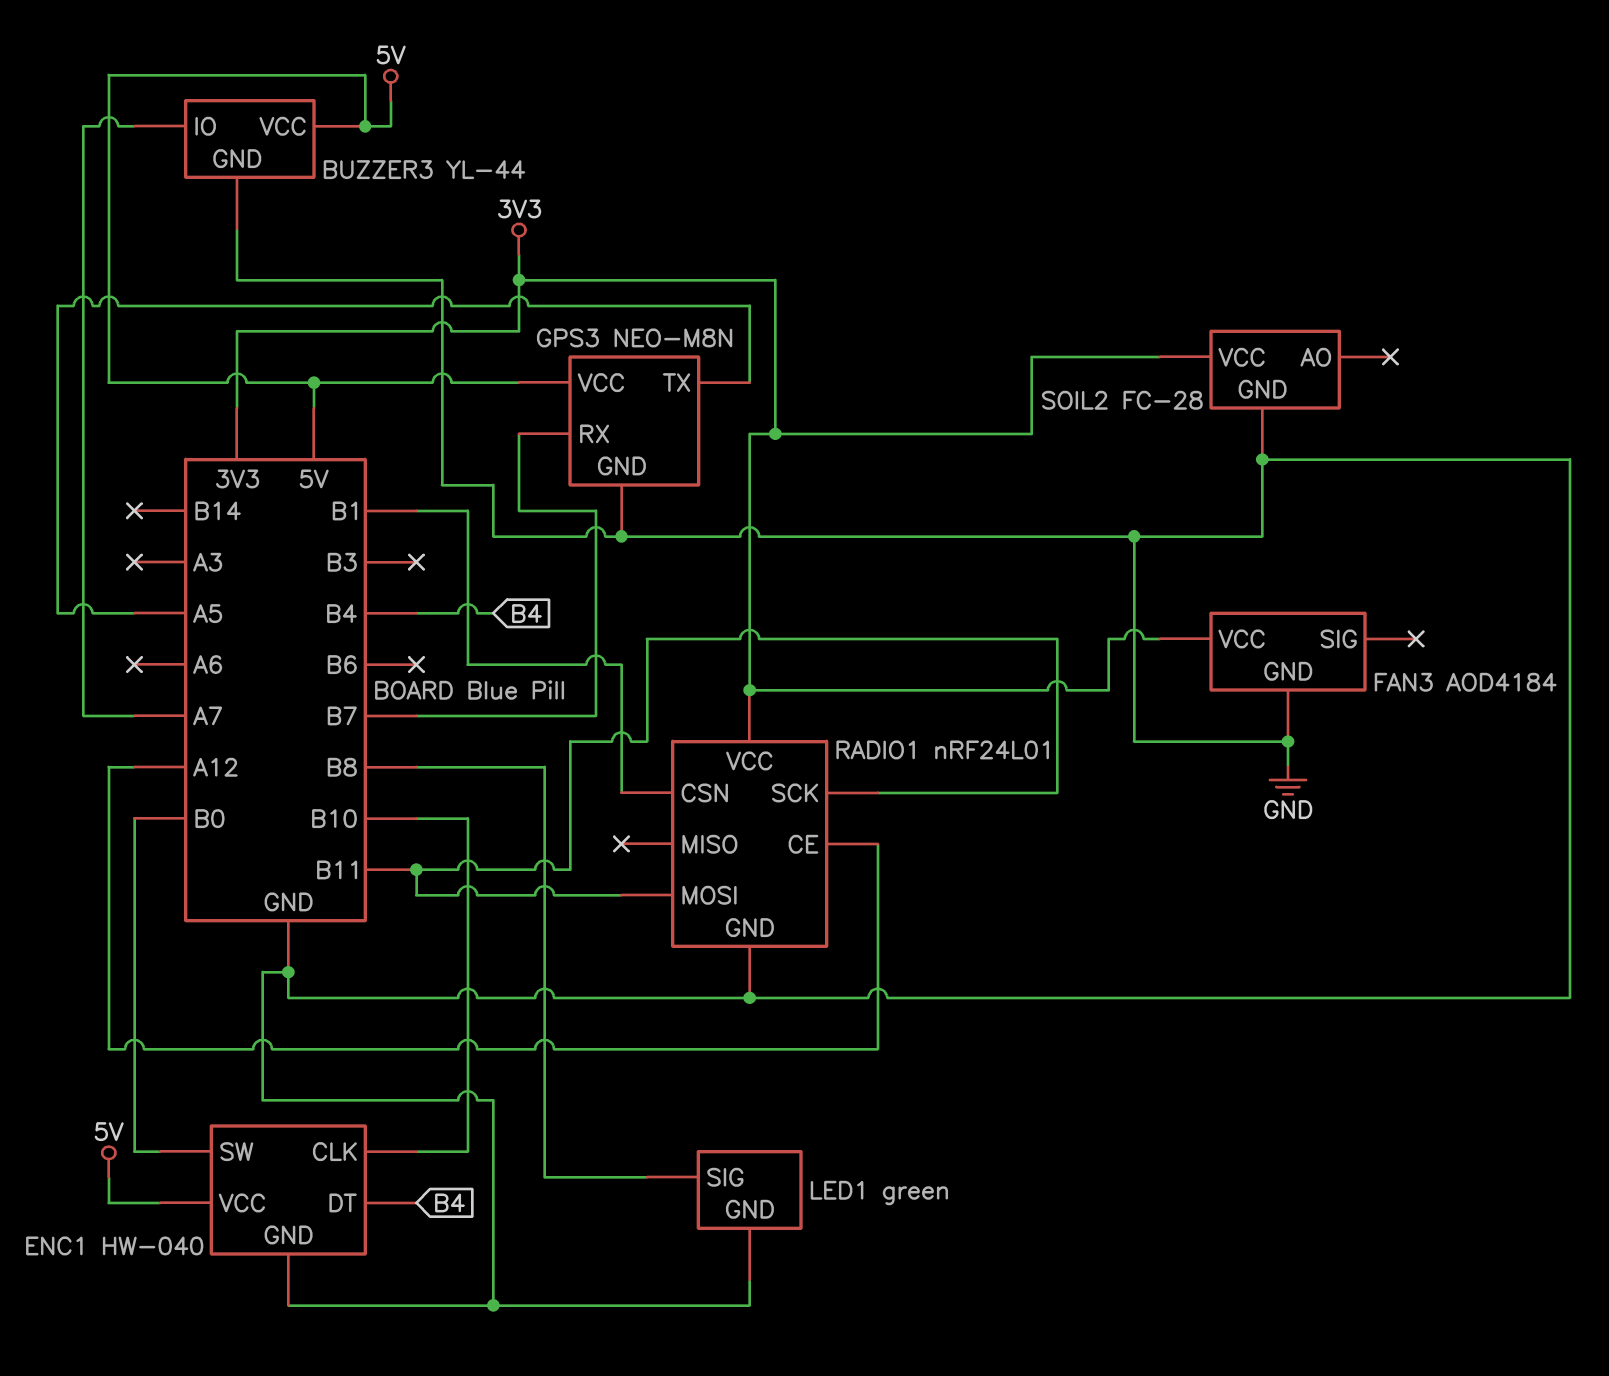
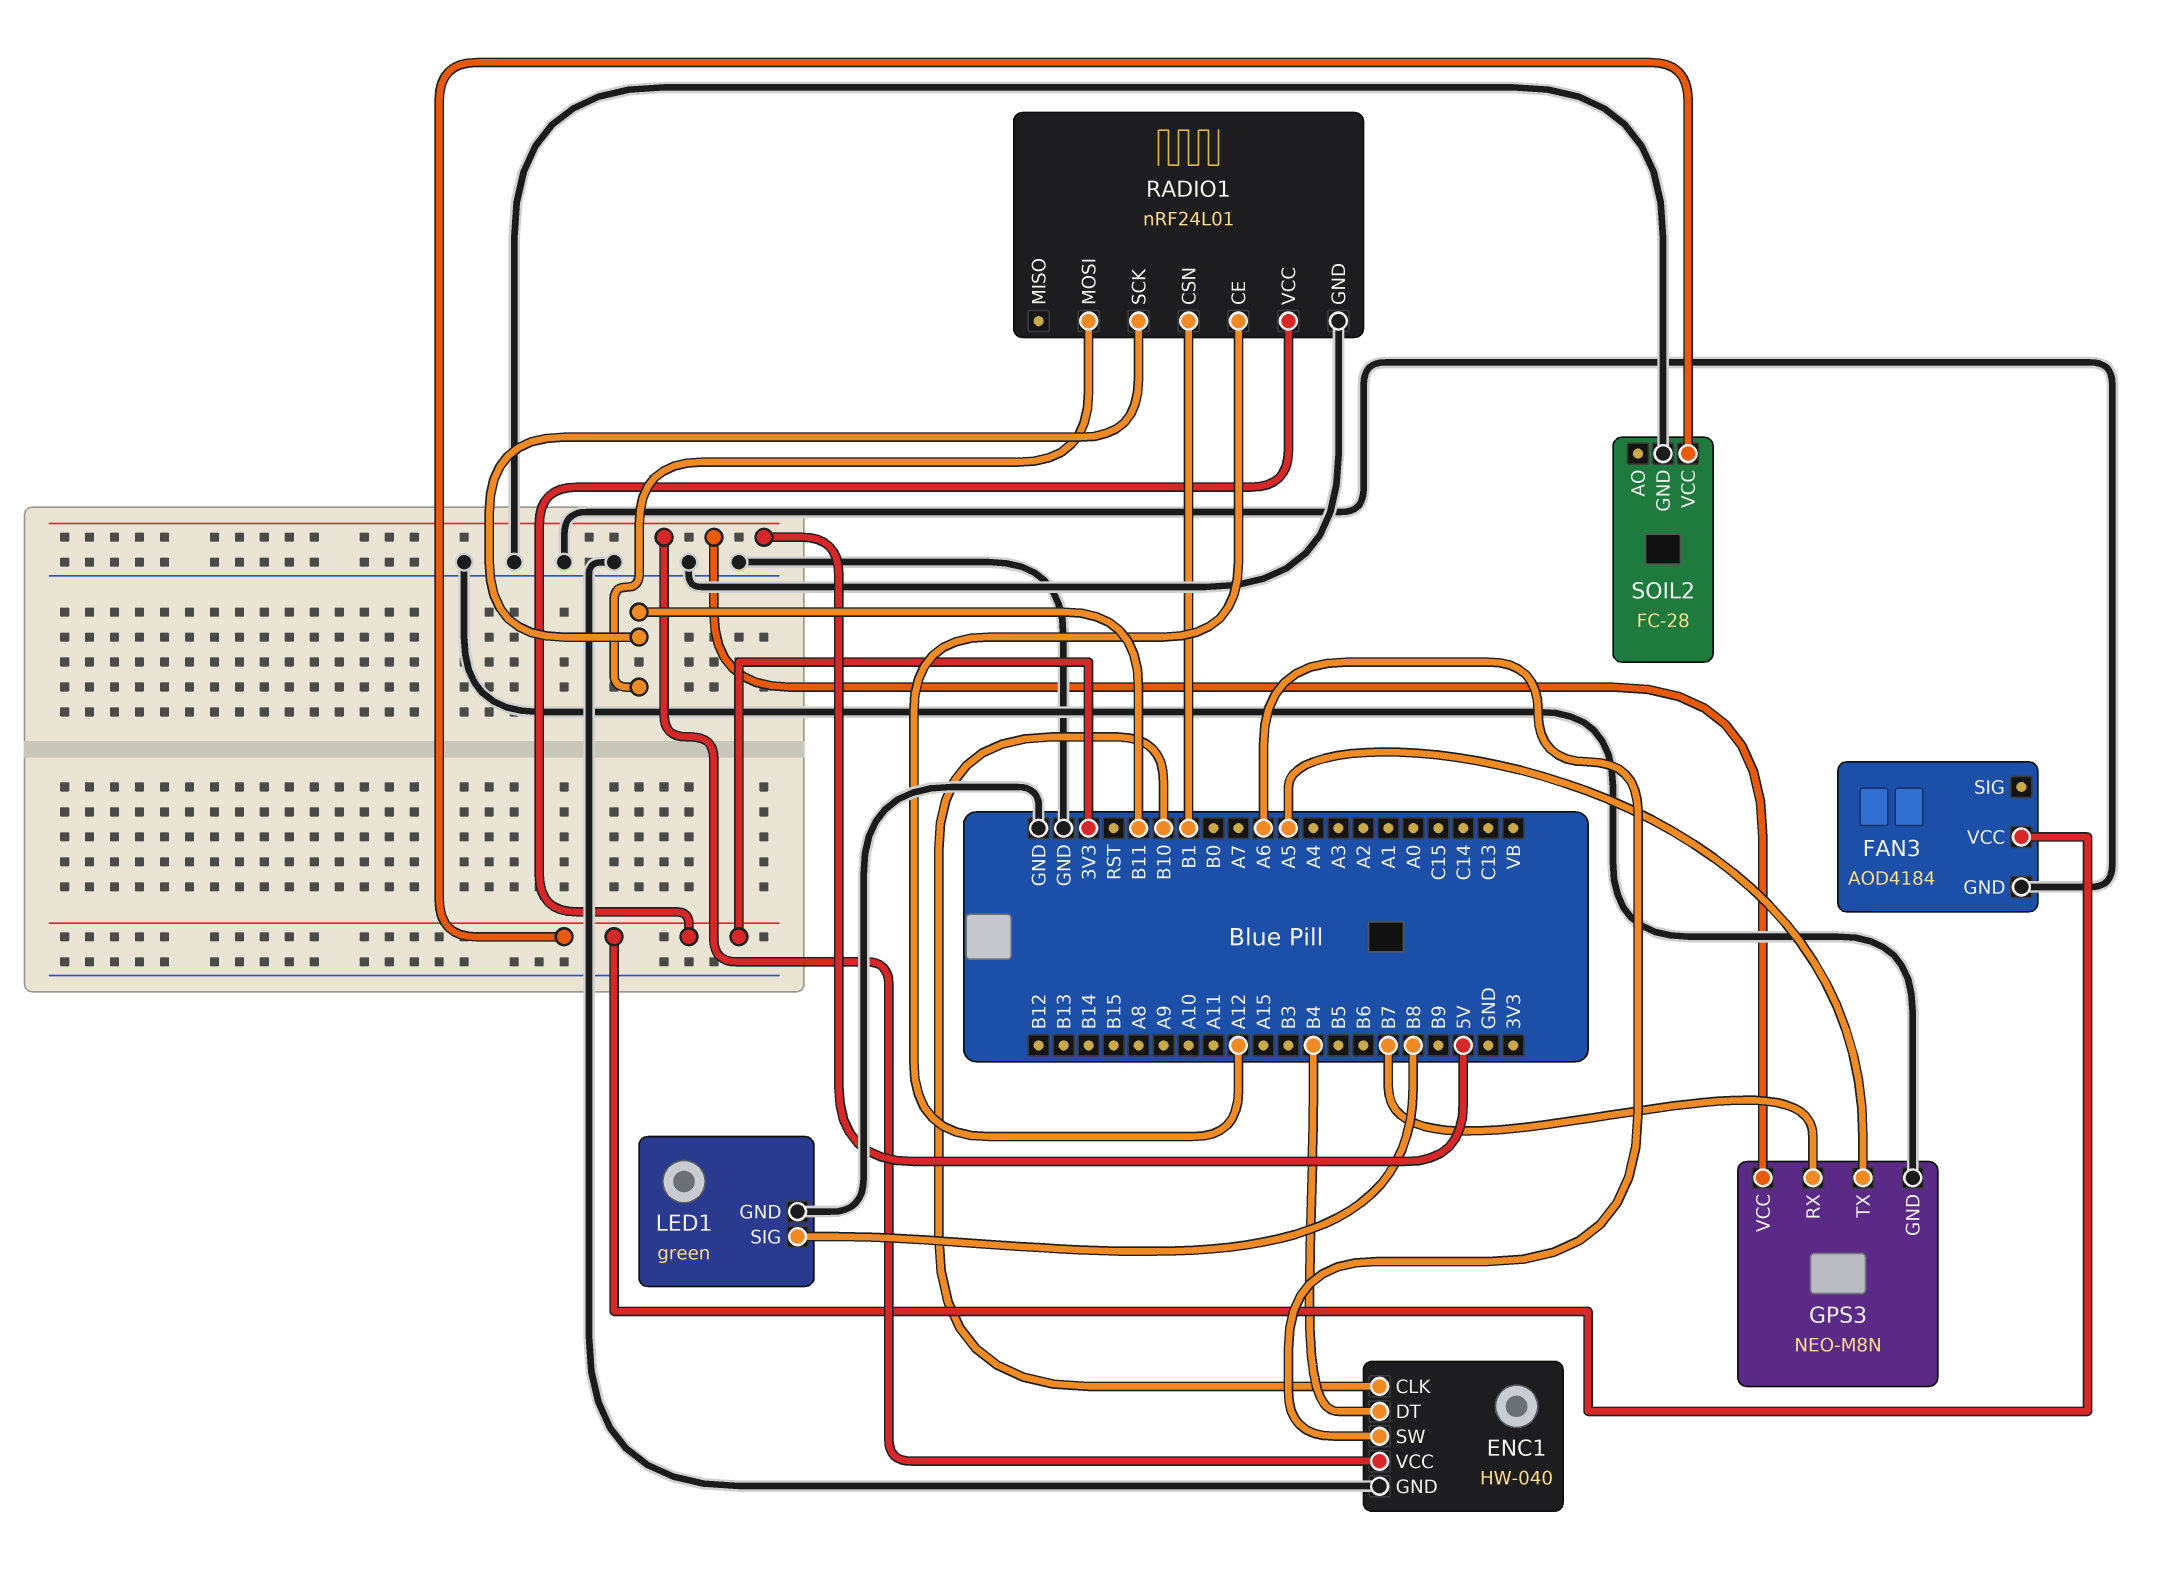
BUZZER3: YL-44 -> none
BUZZER3 pin GND: GND -> none
BUZZER3 pin IO: A7 -> none
BUZZER3 pin VCC: 5V -> none
ENC1 pin SW: B0 -> A6

